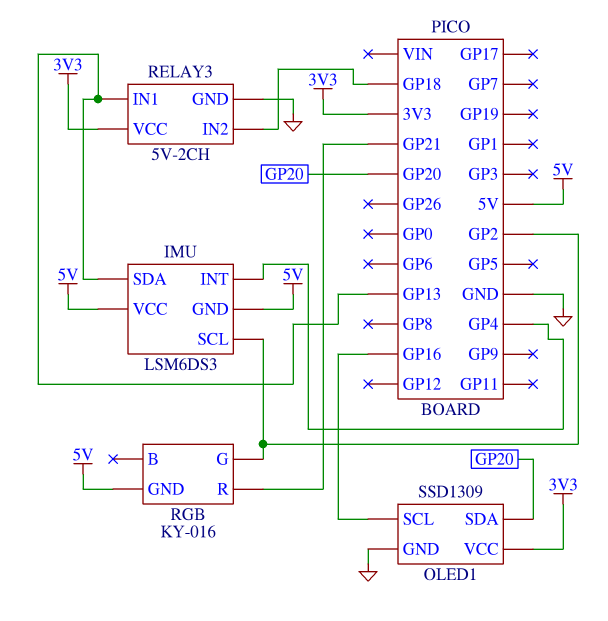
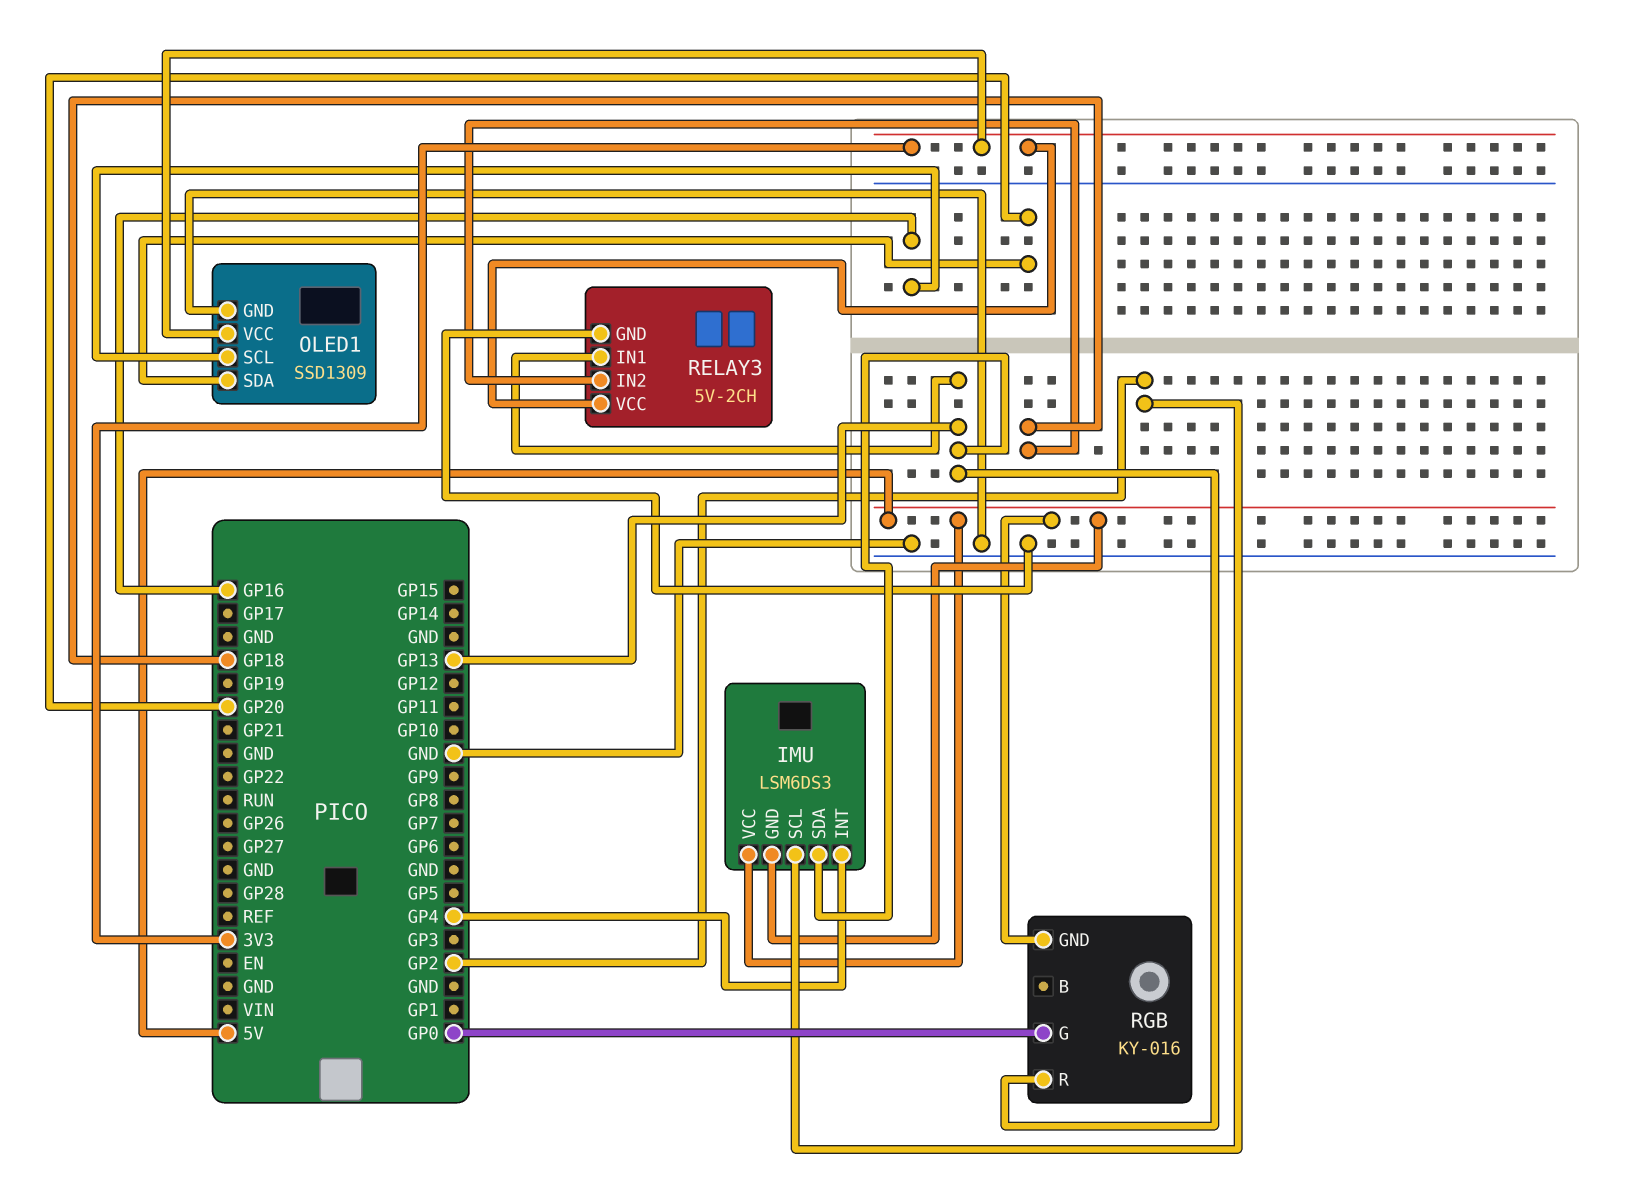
RGB pin G: GP2 -> GP0
RGB pin R: GP21 -> GP13

